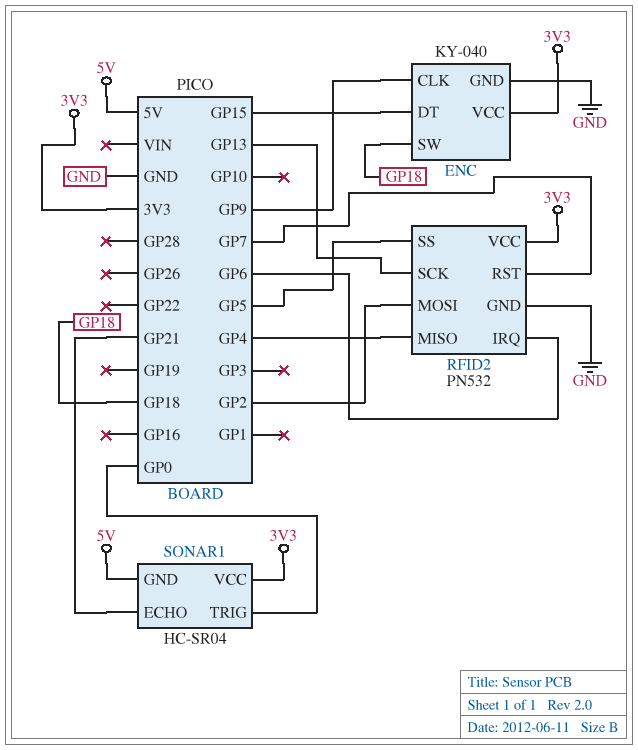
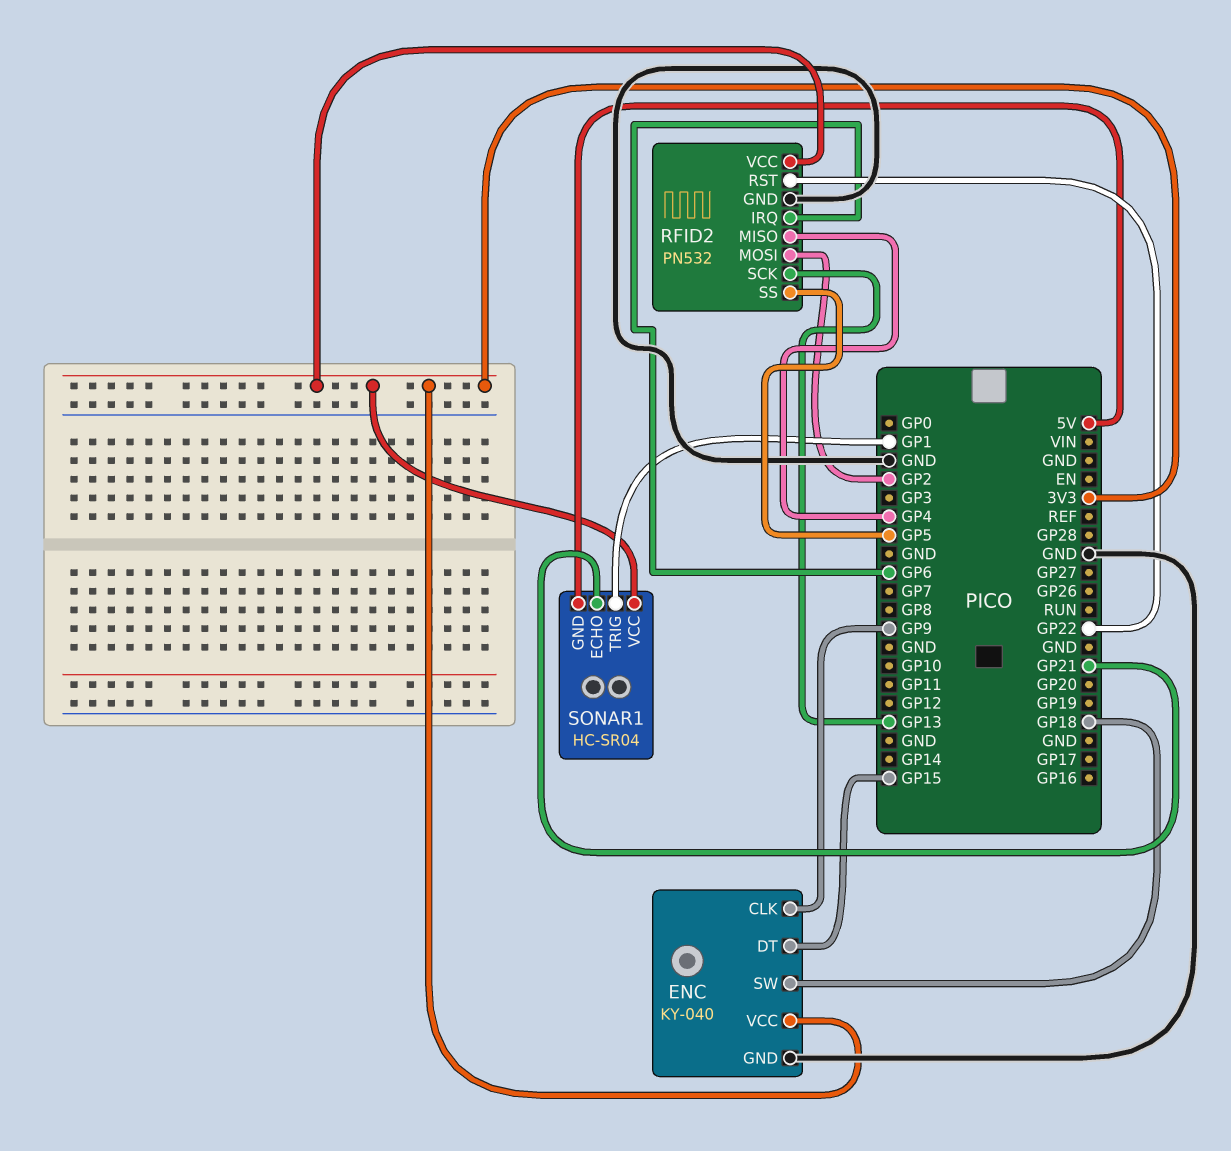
RFID2 pin RST: GP7 -> GP22
SONAR1 pin TRIG: GP0 -> GP1

